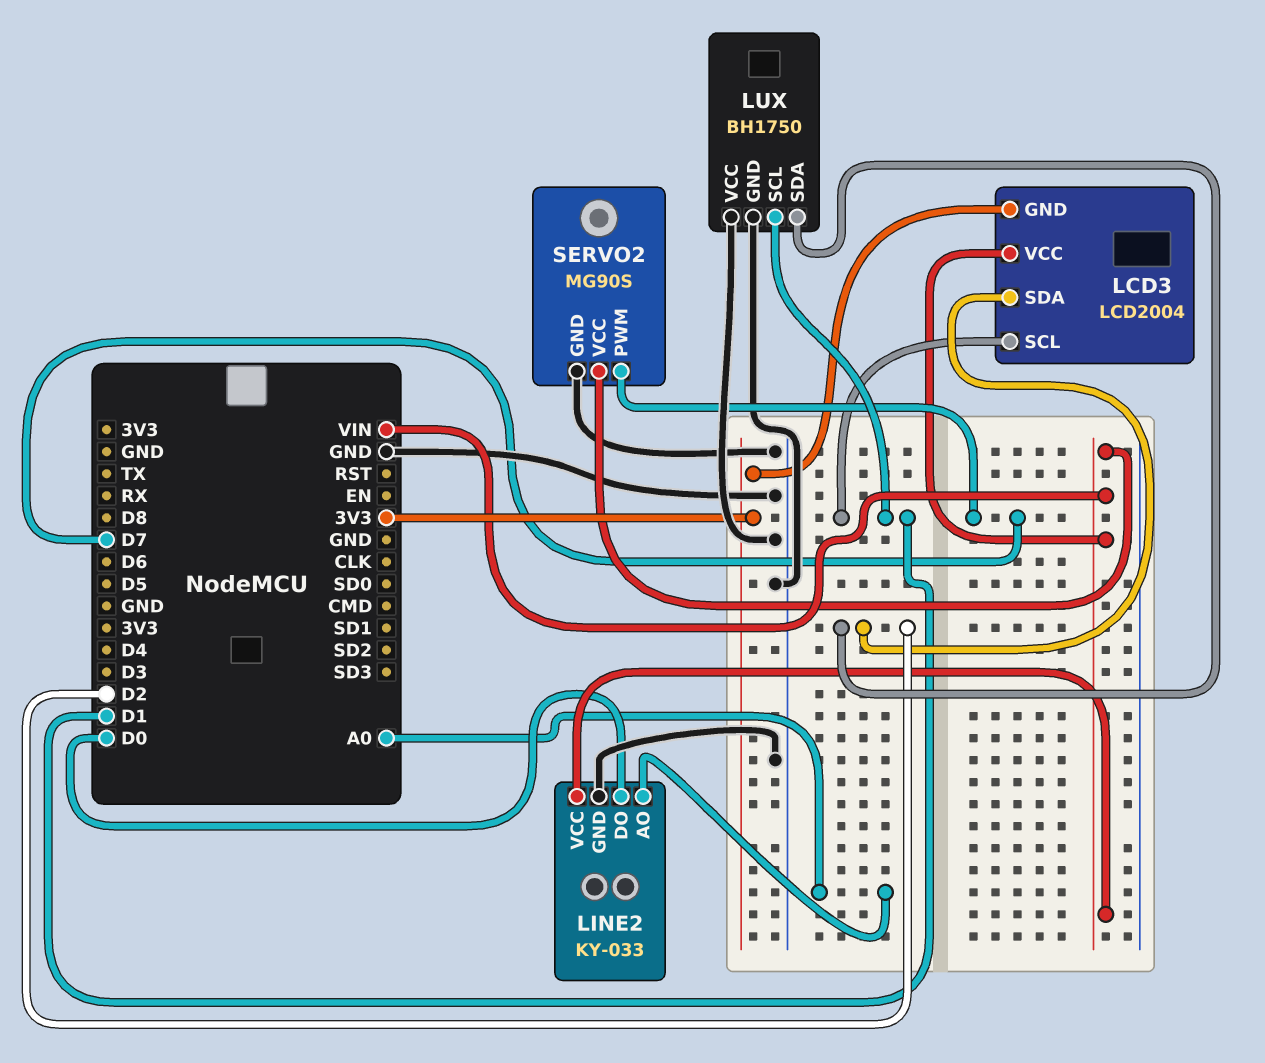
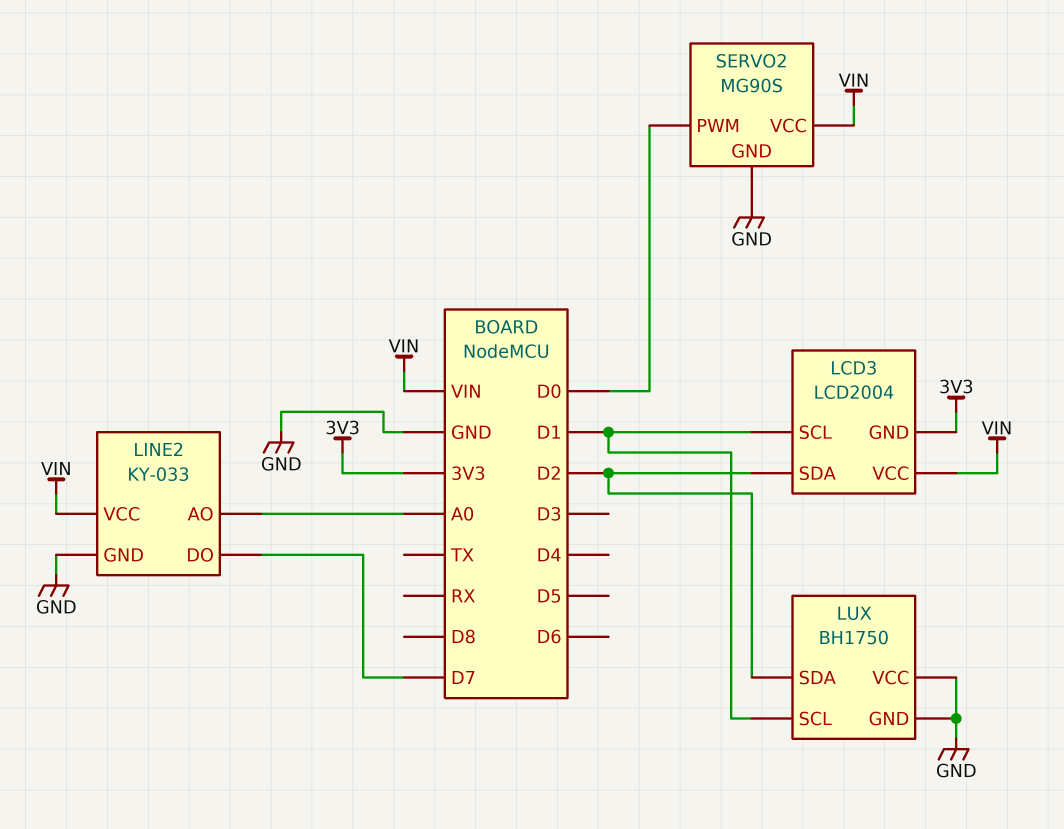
LINE2 pin DO: D0 -> D7
SERVO2 pin PWM: D7 -> D0

